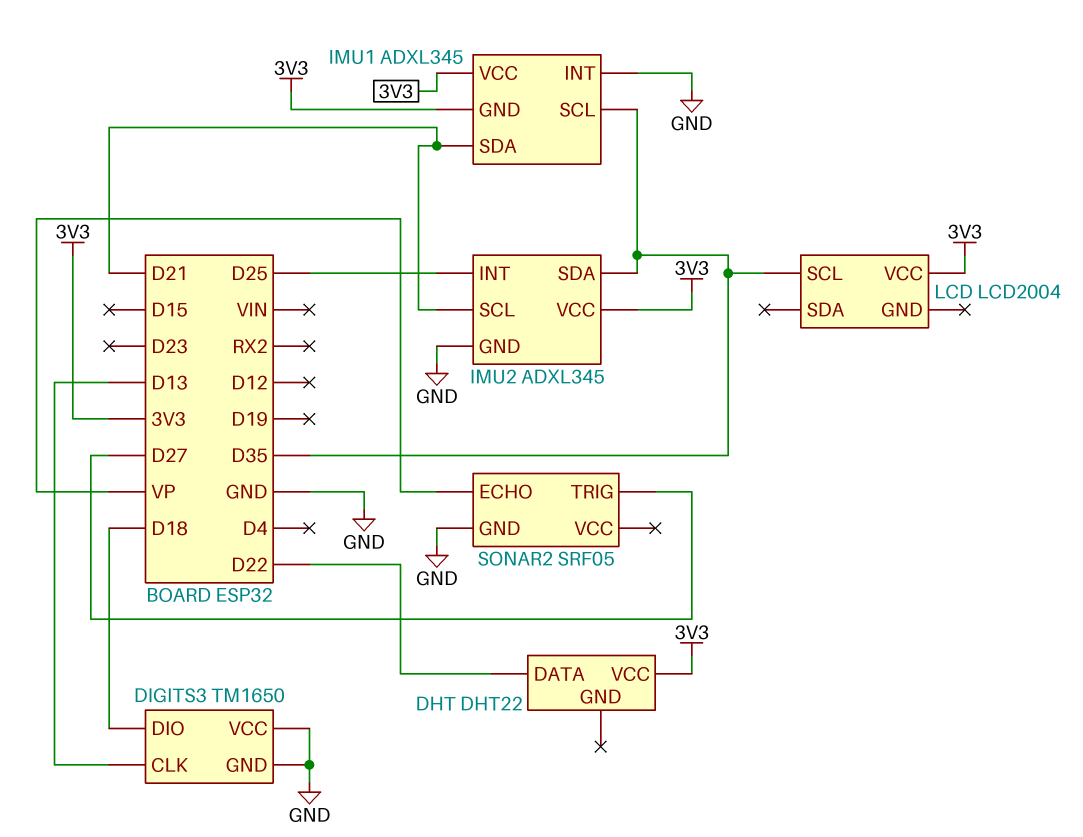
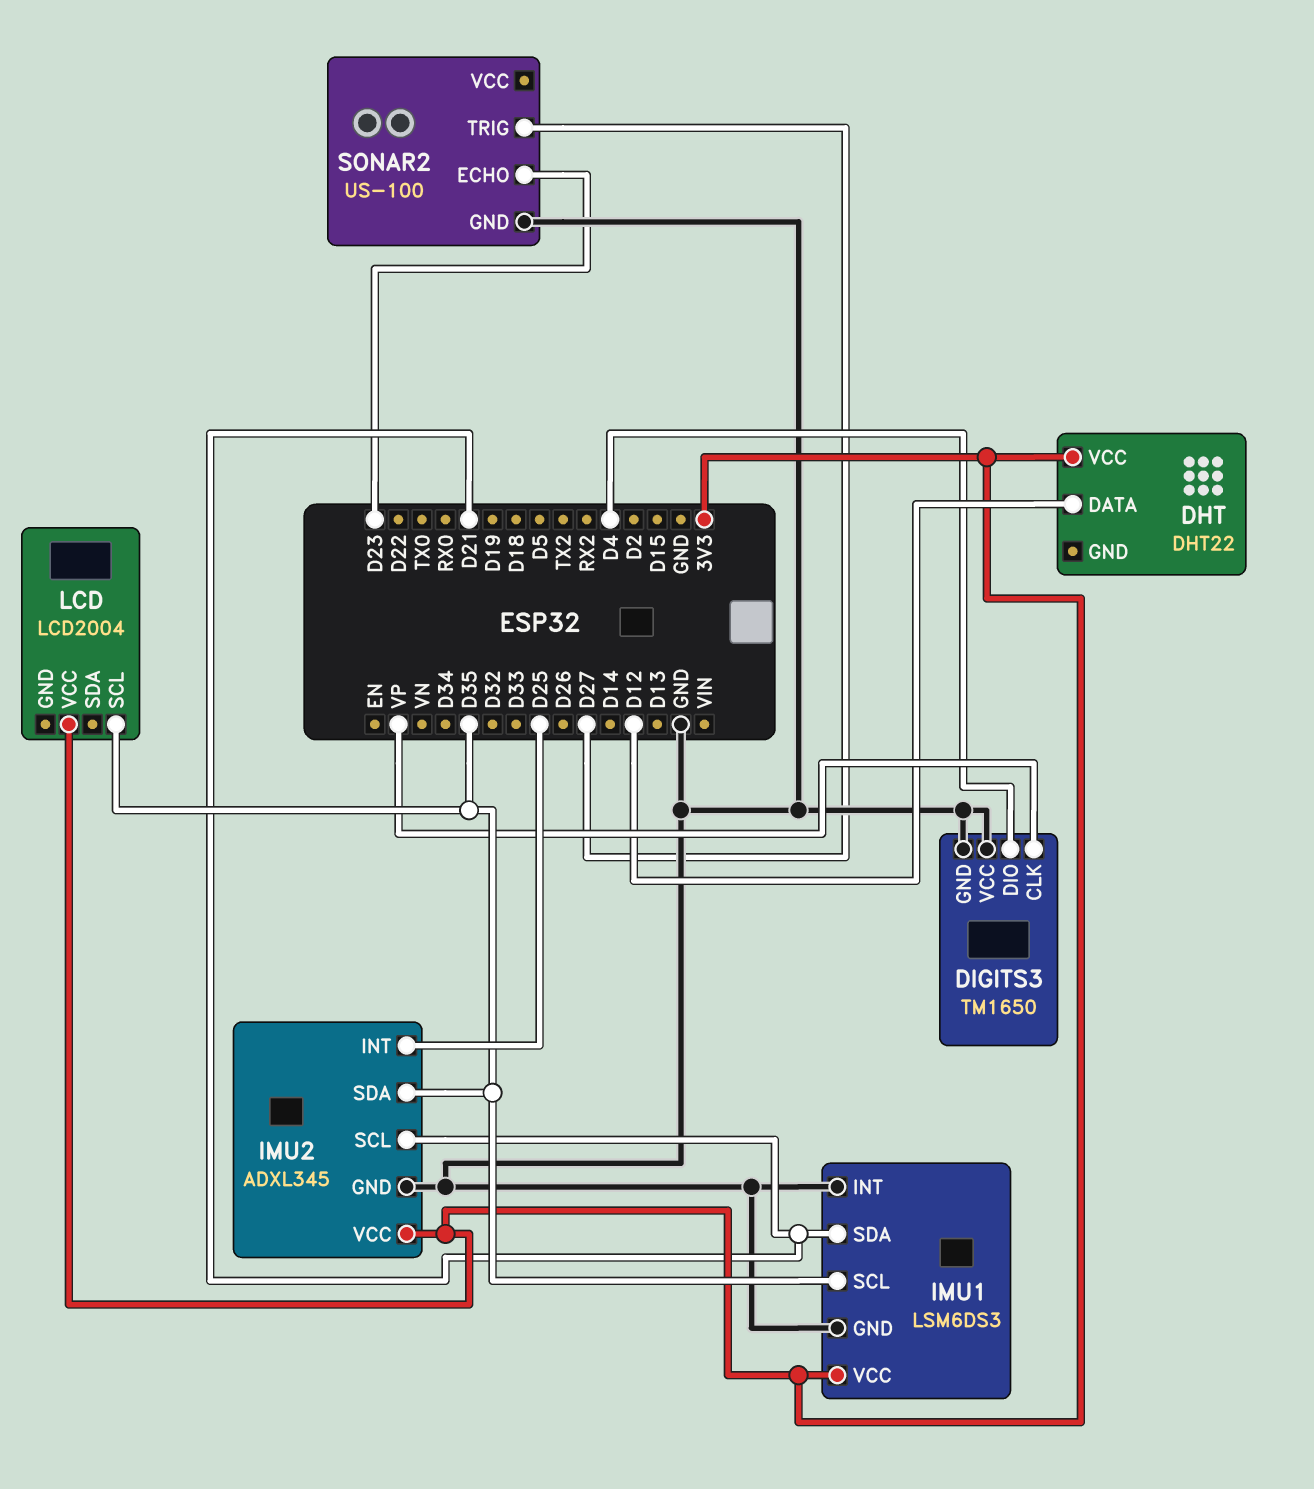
DHT pin DATA: D22 -> D12
DIGITS3 pin CLK: D13 -> VP
DIGITS3 pin DIO: D18 -> D4
IMU1: ADXL345 -> LSM6DS3
IMU1 pin GND: 3V3 -> GND
SONAR2: SRF05 -> US-100
SONAR2 pin ECHO: VP -> D23

